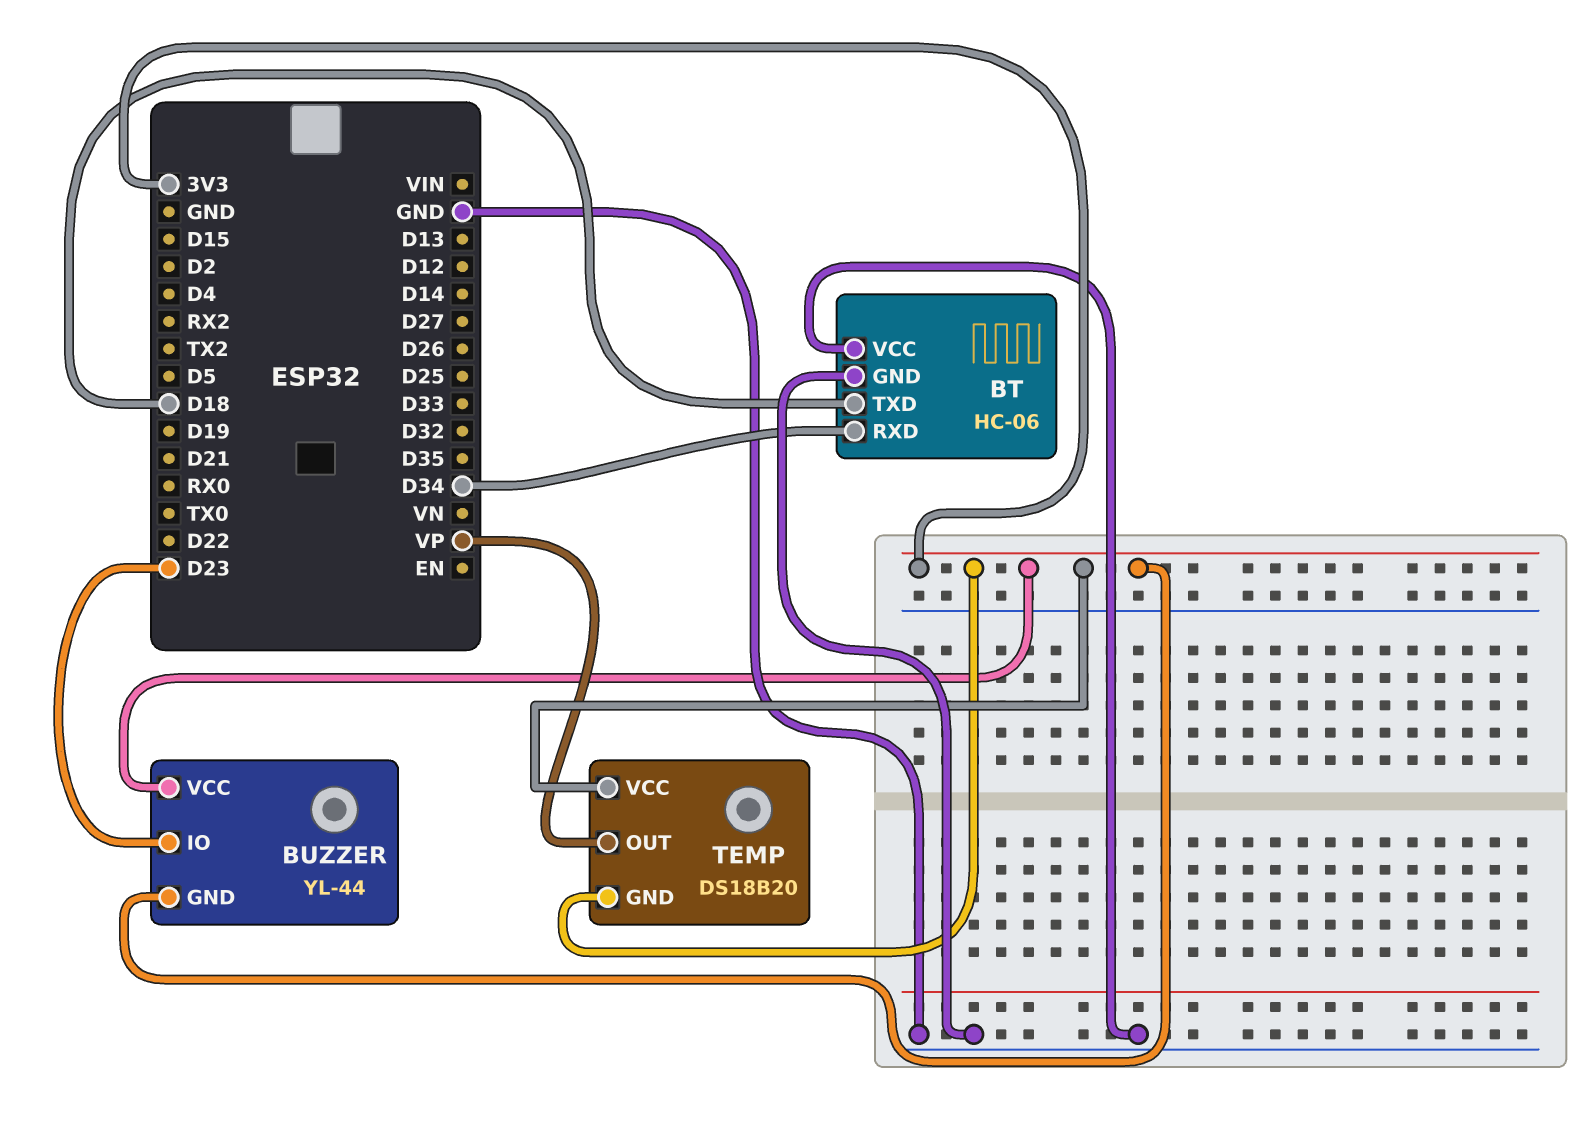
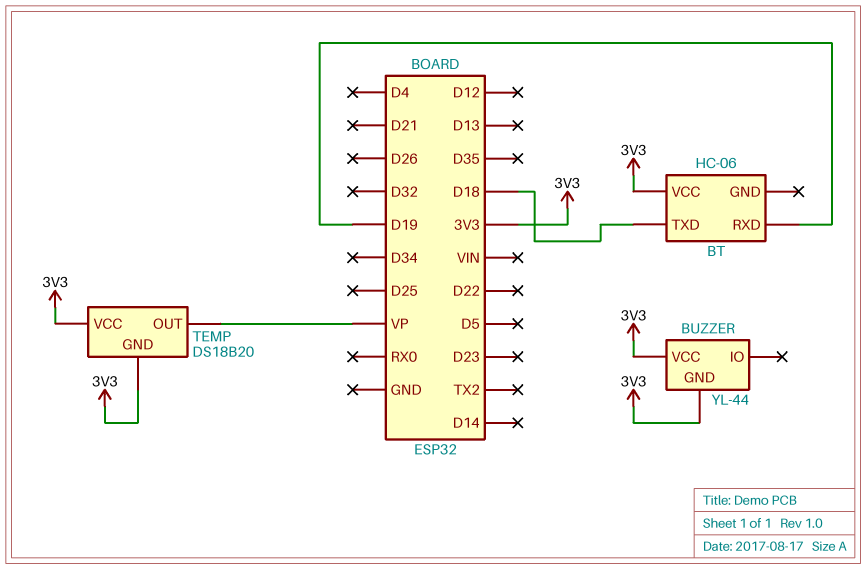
BT pin GND: GND -> none
BT pin RXD: D34 -> D19
BT pin VCC: GND -> 3V3
BUZZER pin IO: D23 -> none

